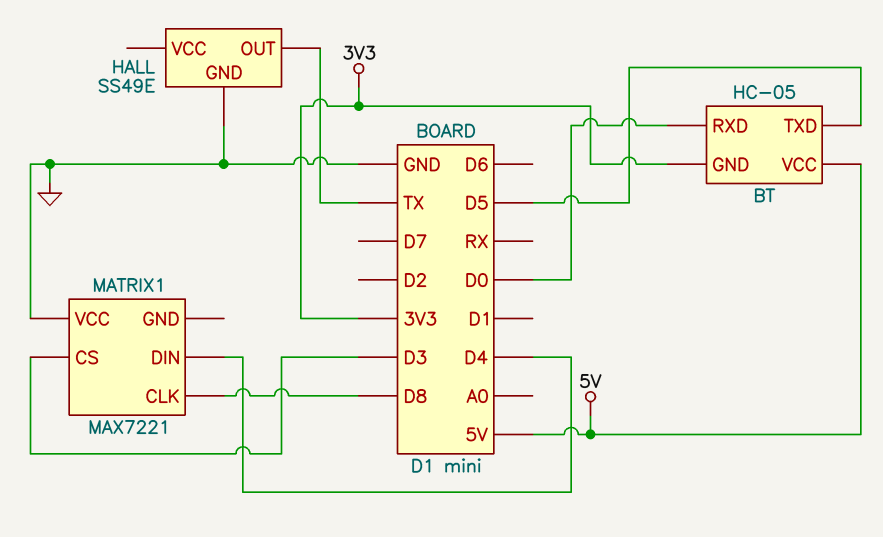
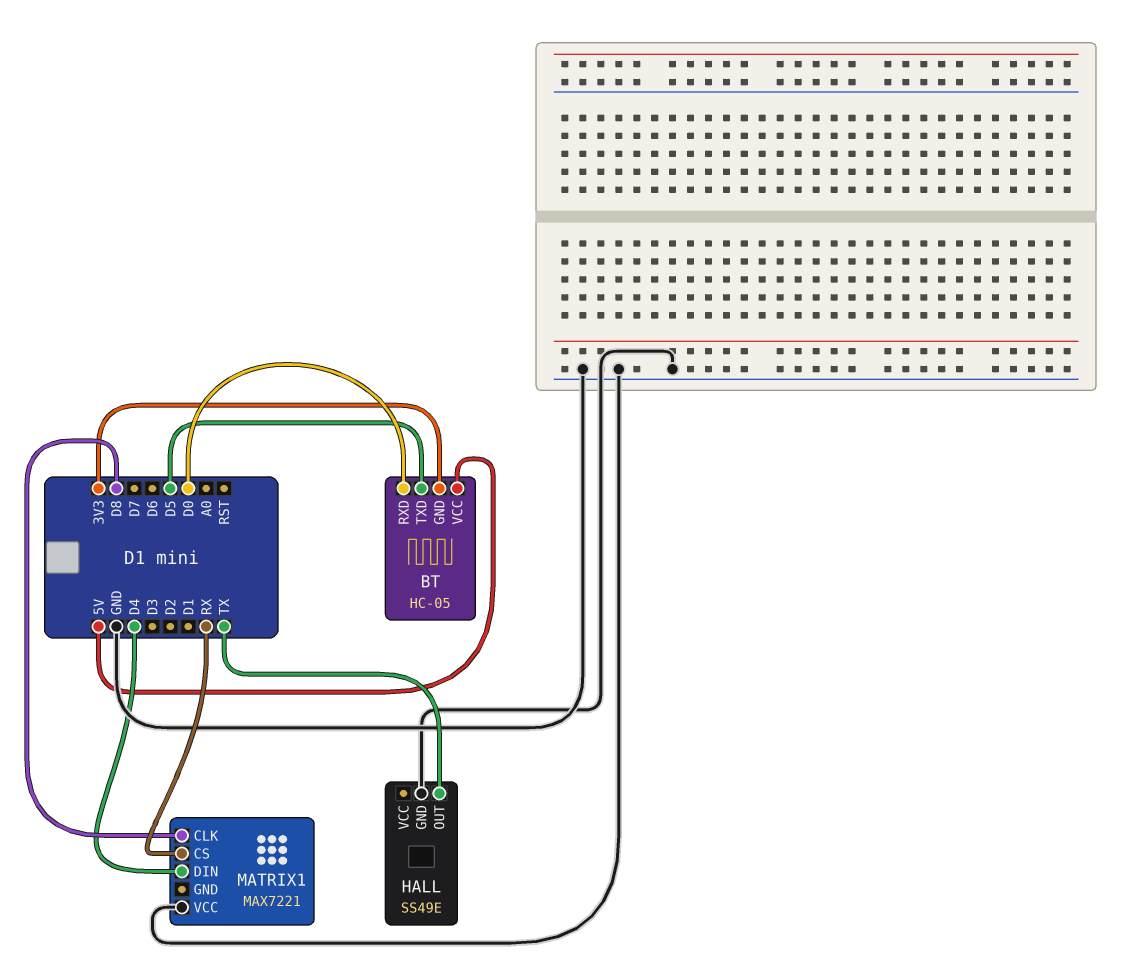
MATRIX1 pin CS: D3 -> RX

